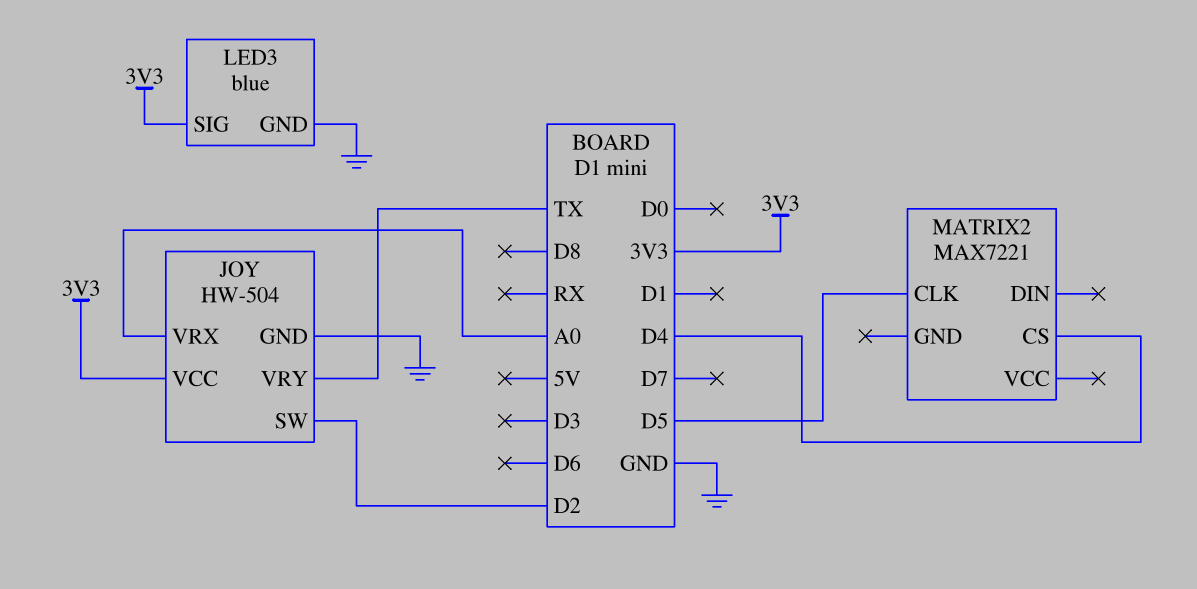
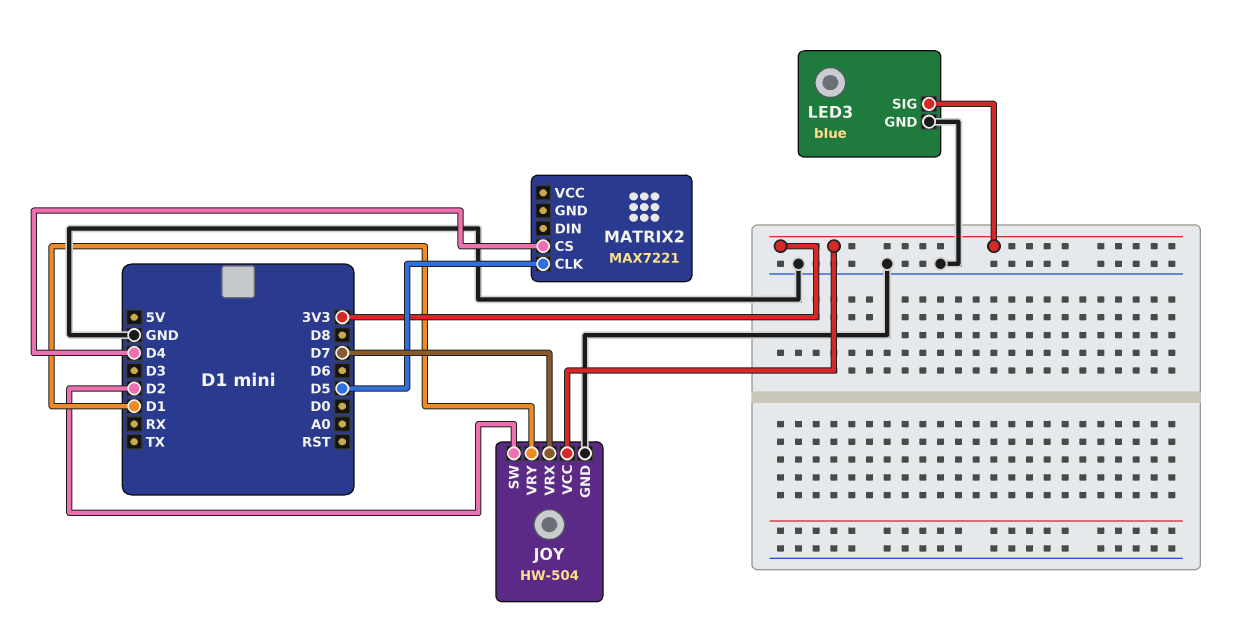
JOY pin VRX: A0 -> D7
JOY pin VRY: TX -> D1

